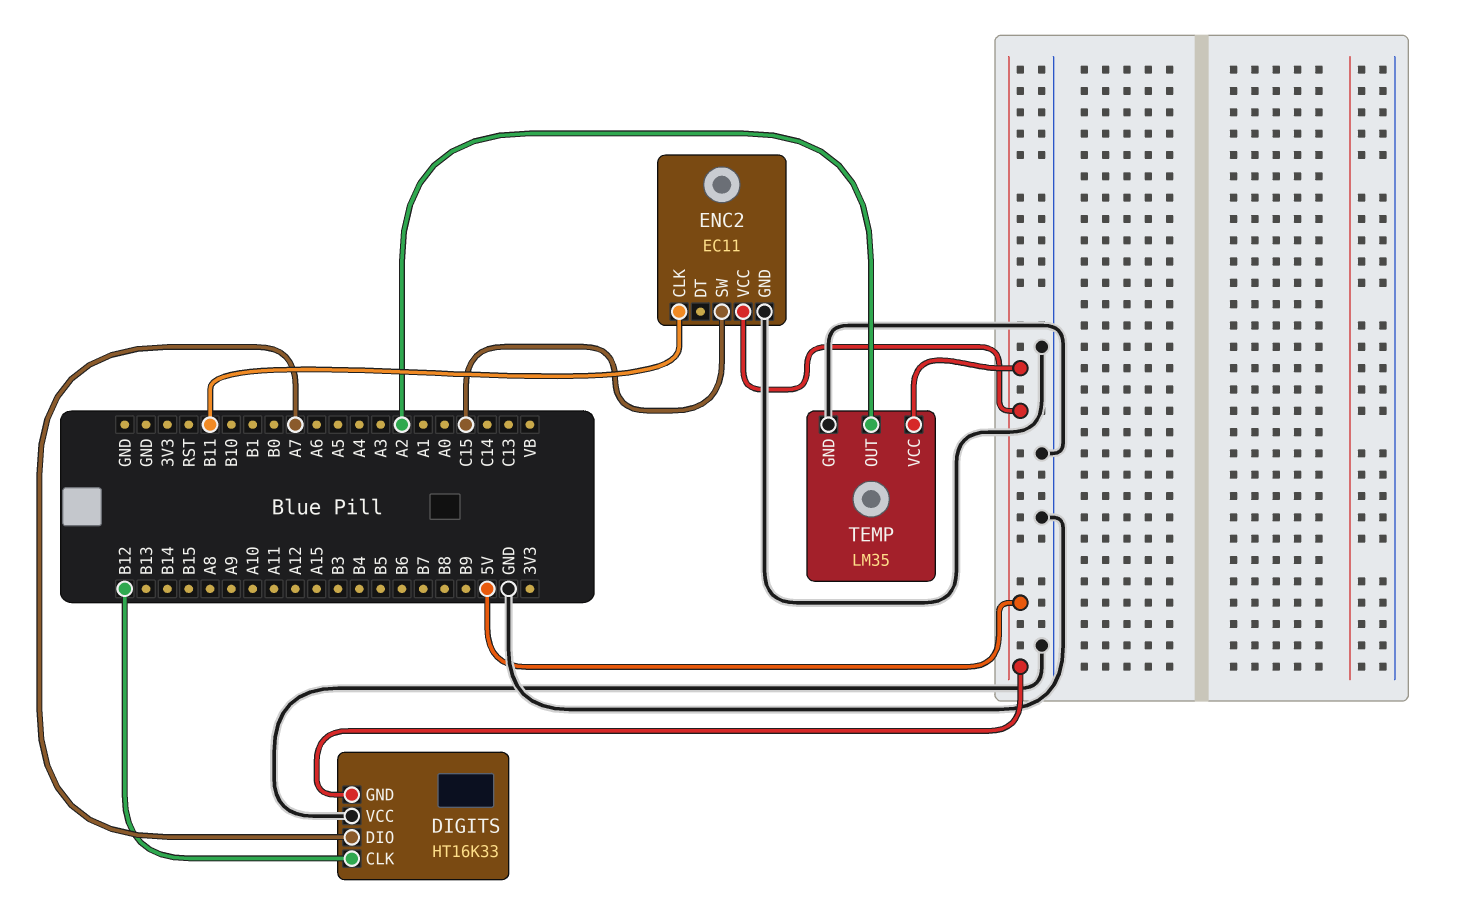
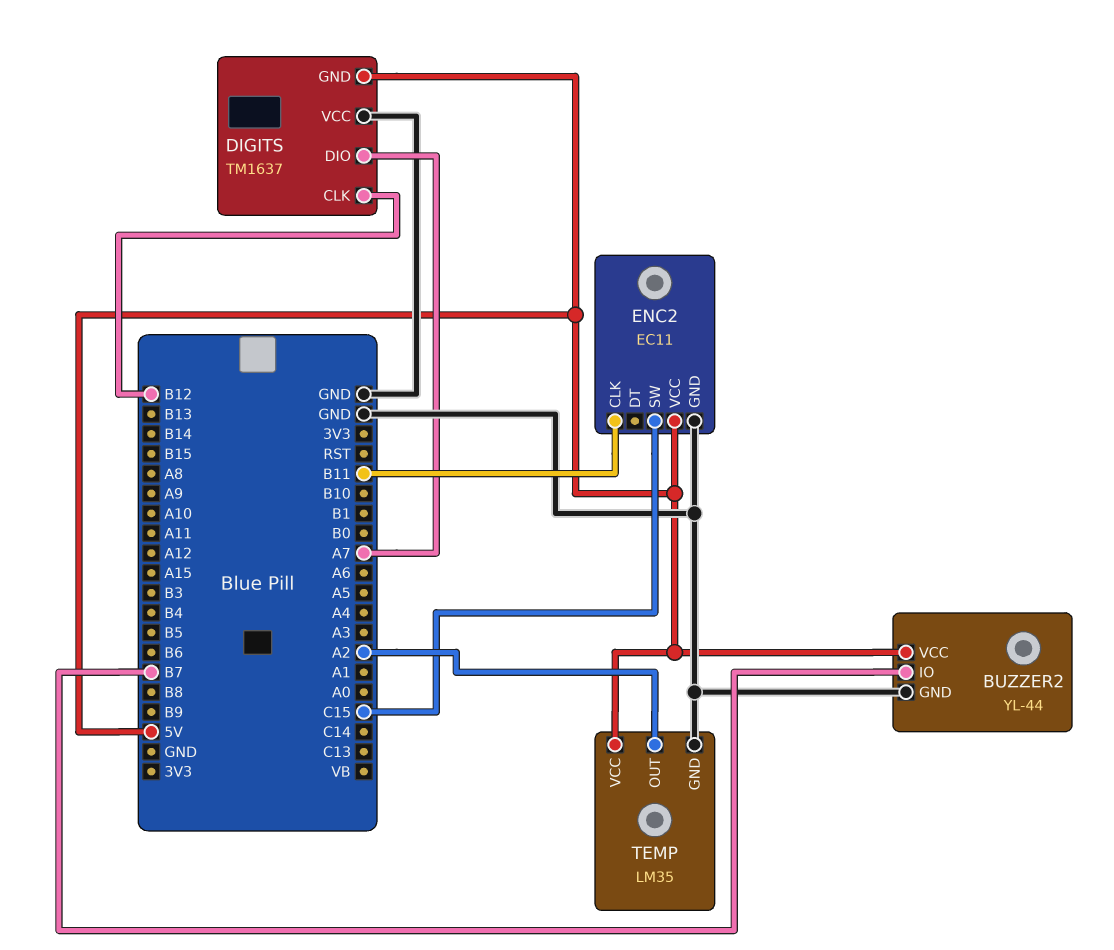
BUZZER2: none -> YL-44
BUZZER2 pin GND: none -> GND
BUZZER2 pin IO: none -> B7
BUZZER2 pin VCC: none -> 5V
DIGITS: HT16K33 -> TM1637

